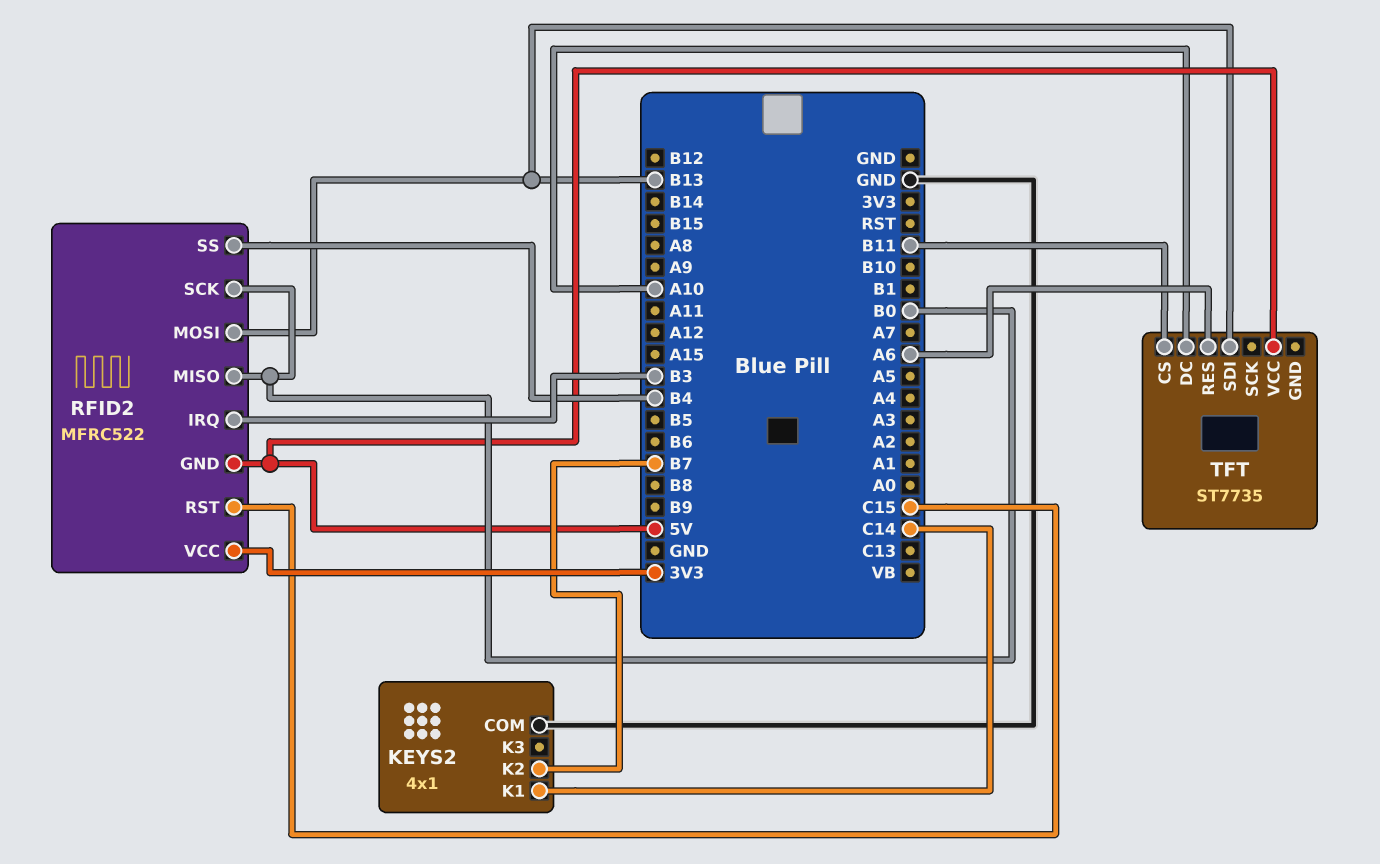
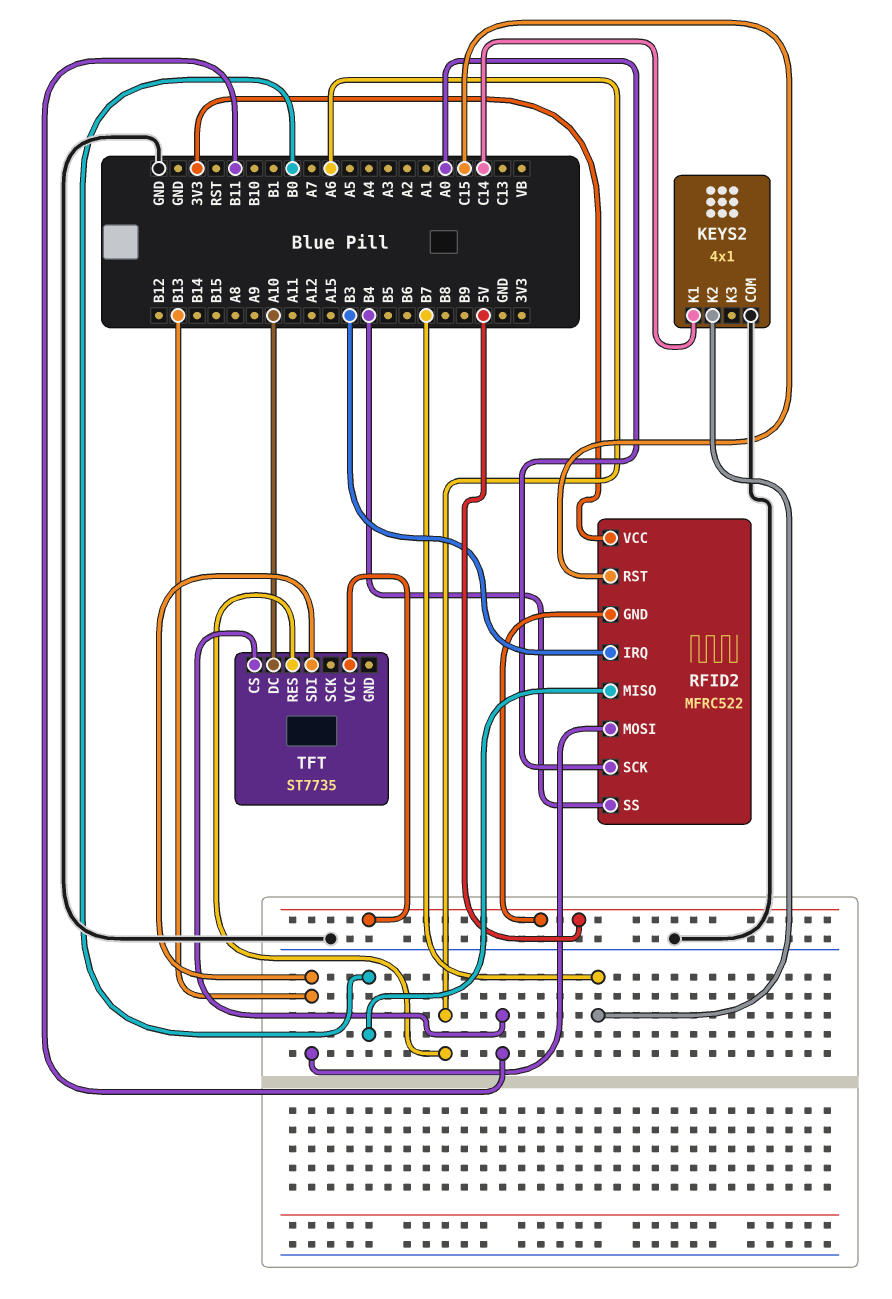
RFID2 pin SCK: B0 -> A0

